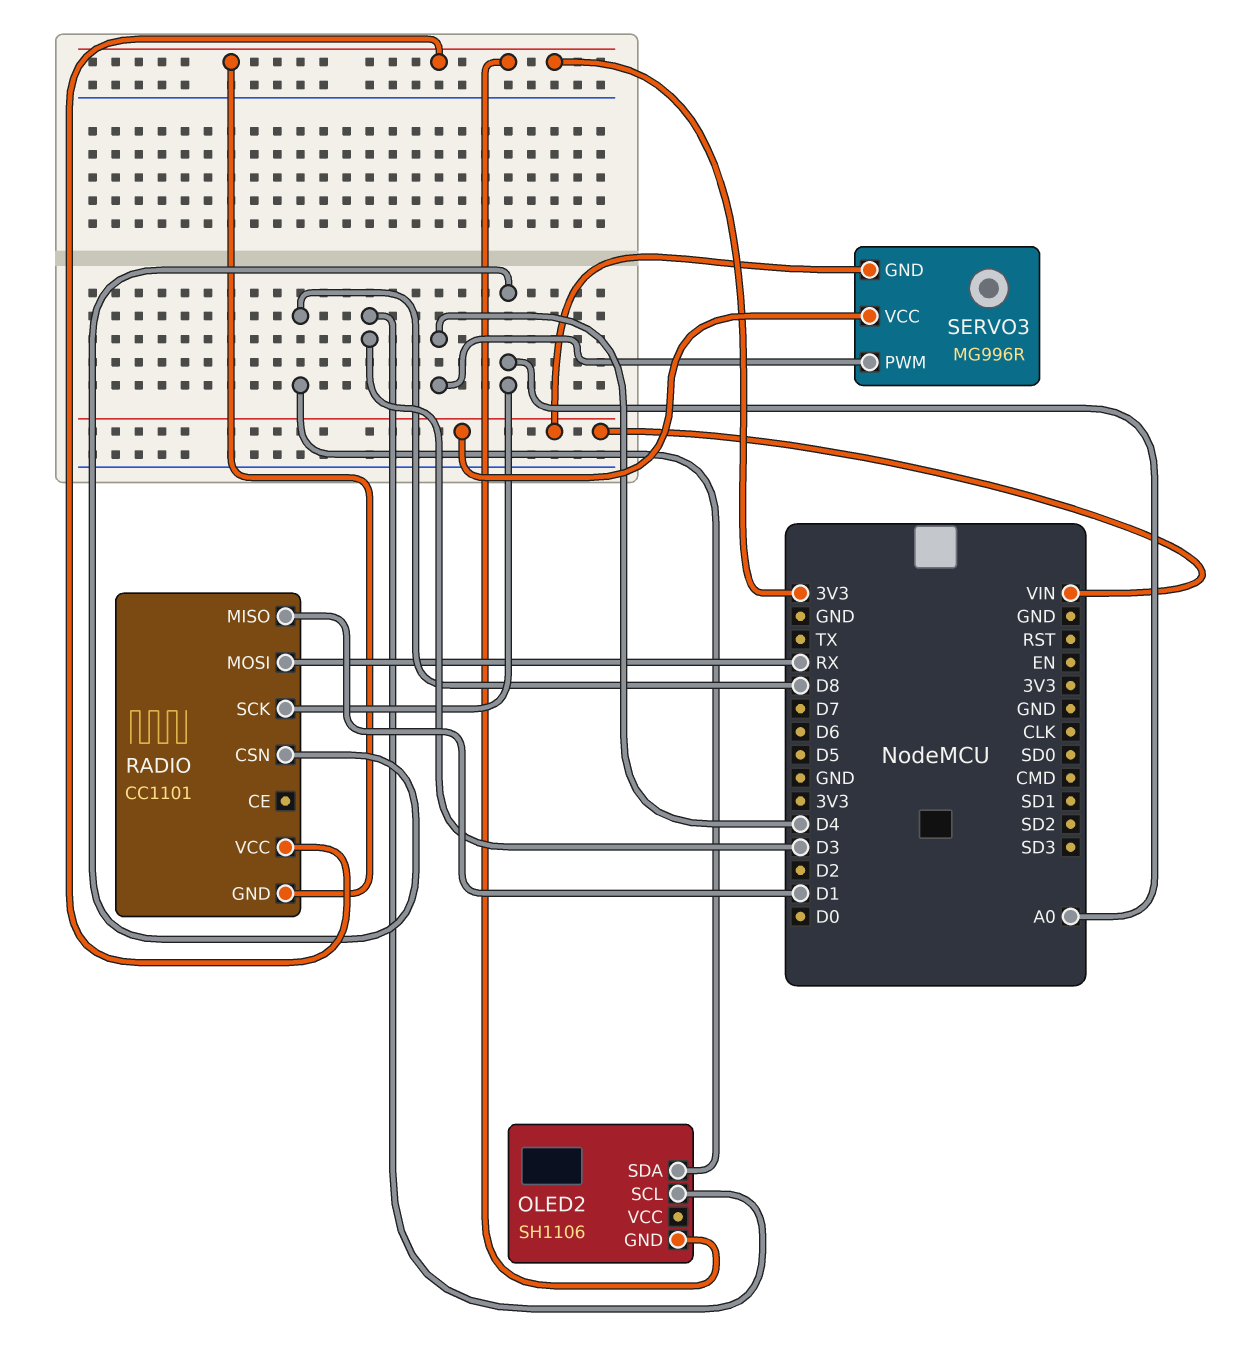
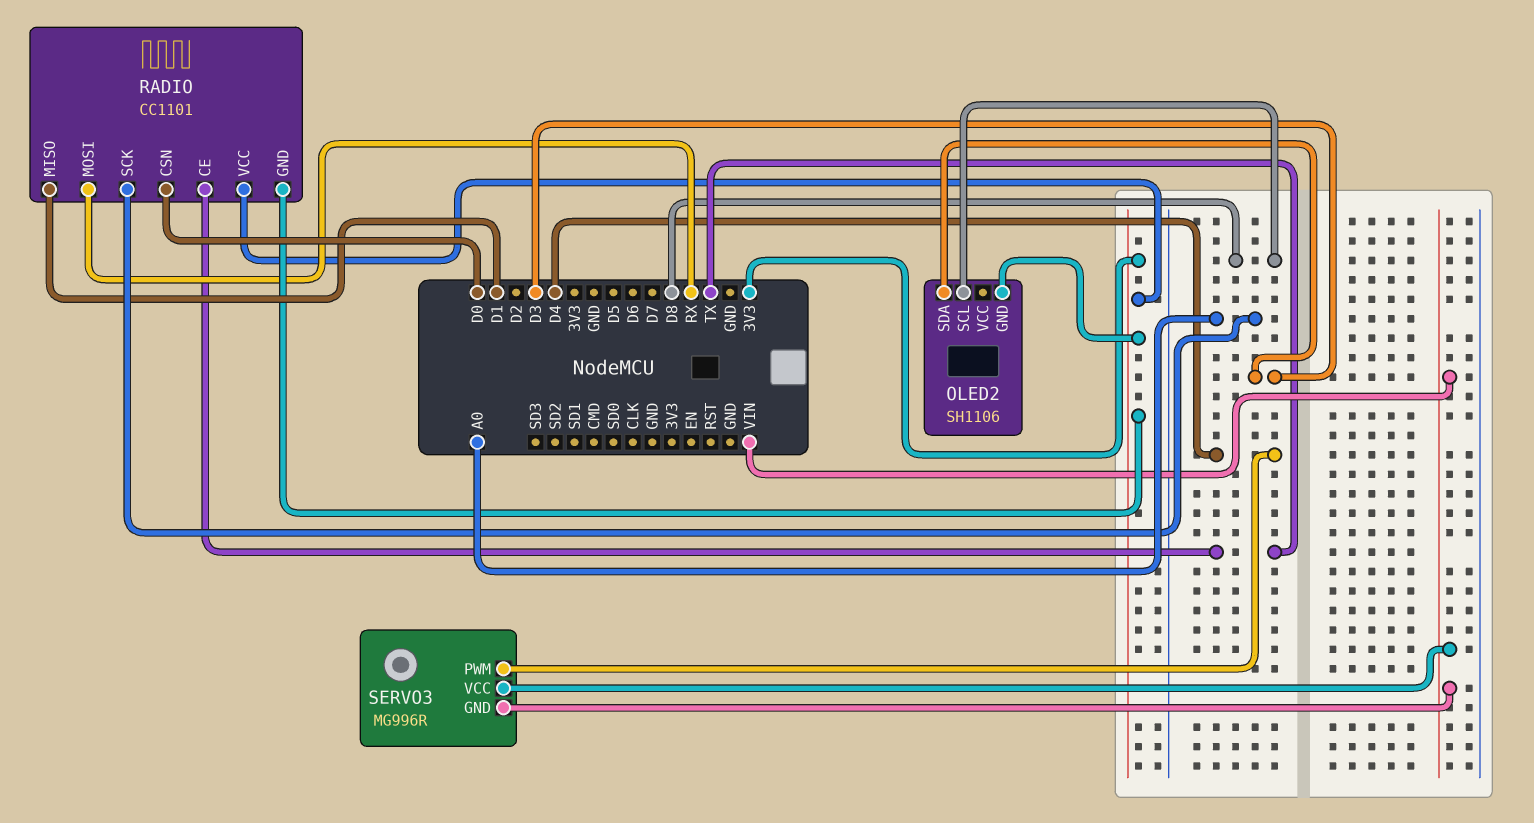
OLED2 pin SCL: D3 -> D8
OLED2 pin SDA: D8 -> D3
RADIO pin CE: none -> TX
RADIO pin CSN: A0 -> D0

